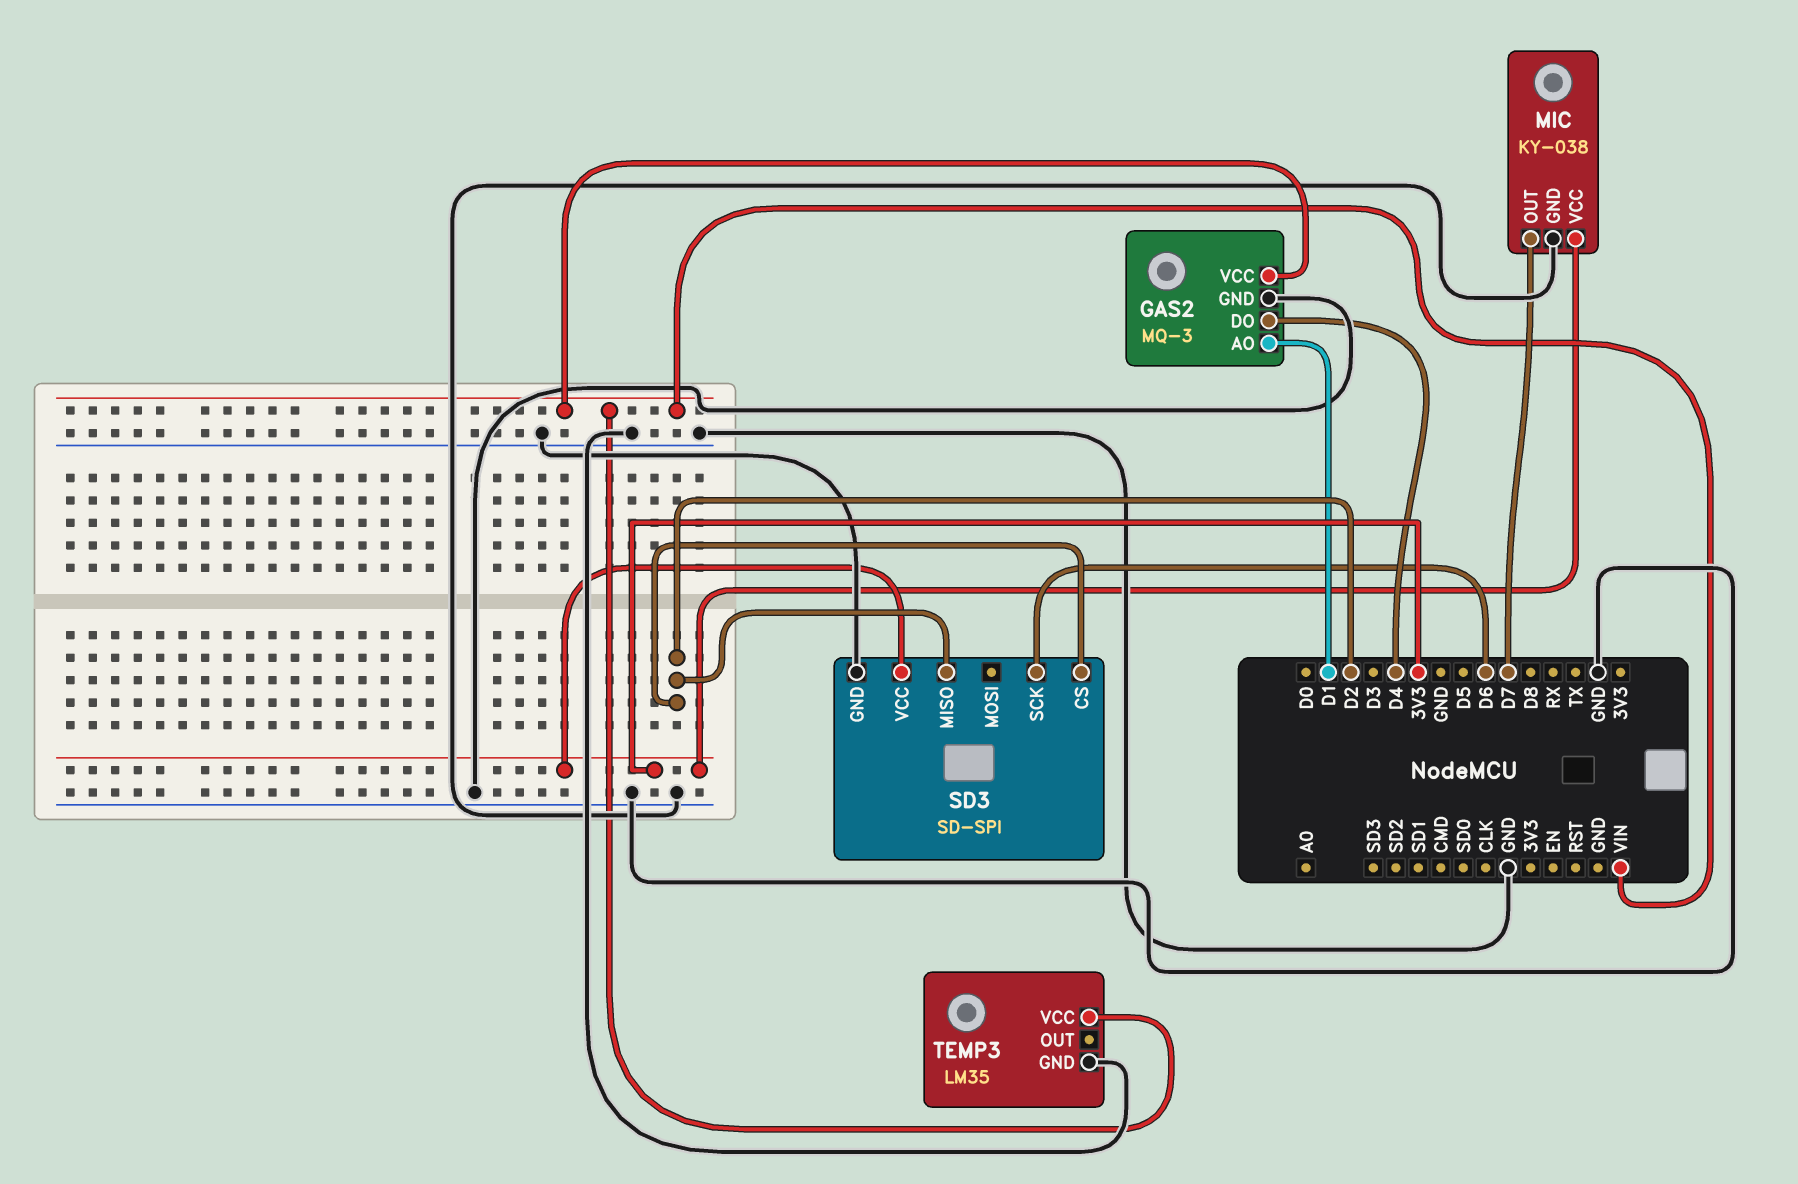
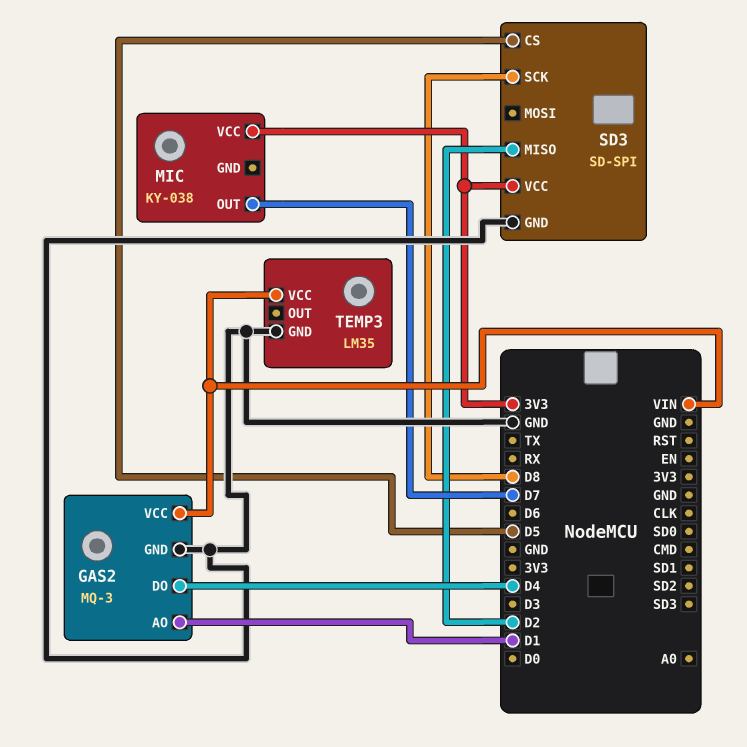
MIC pin GND: GND -> none
SD3 pin CS: D2 -> D5
SD3 pin SCK: D6 -> D8

